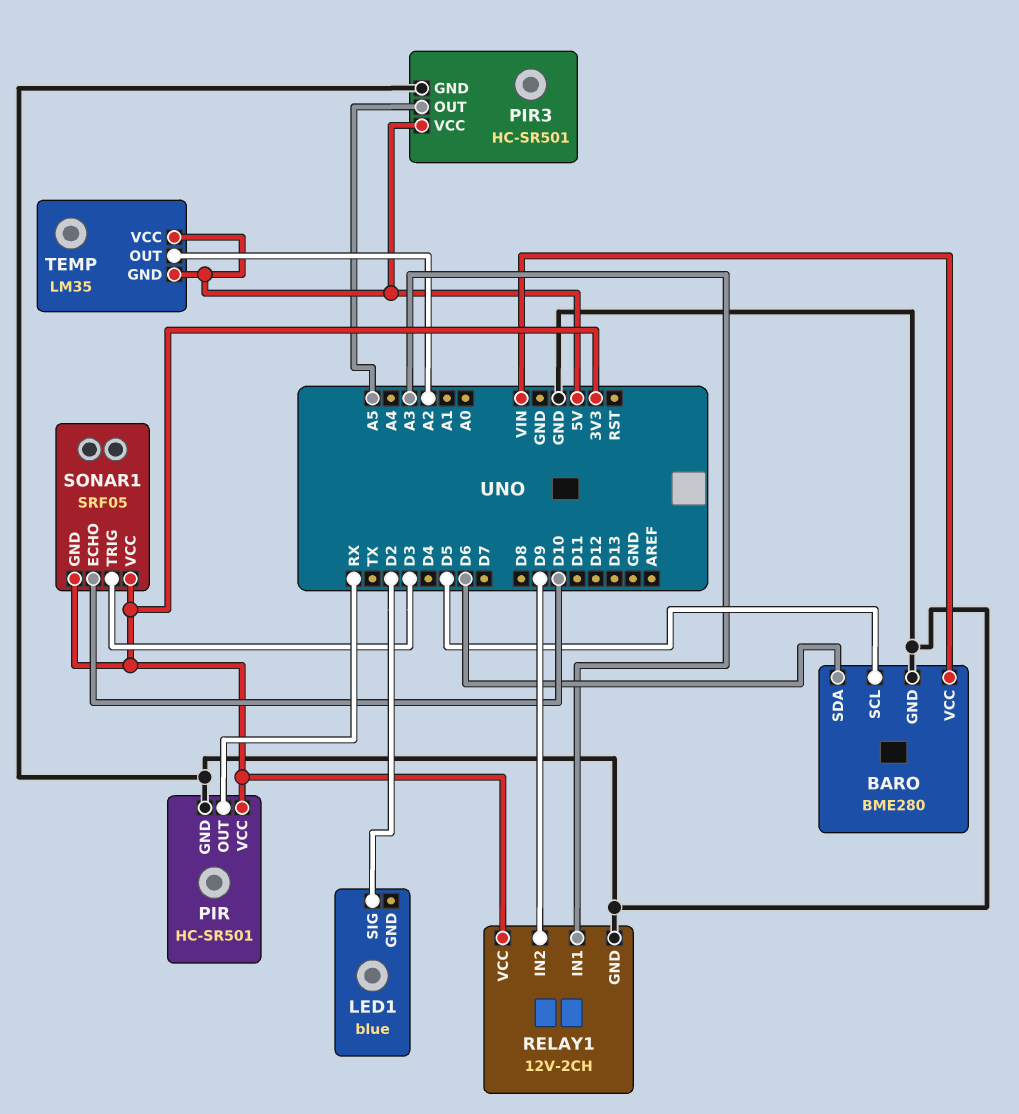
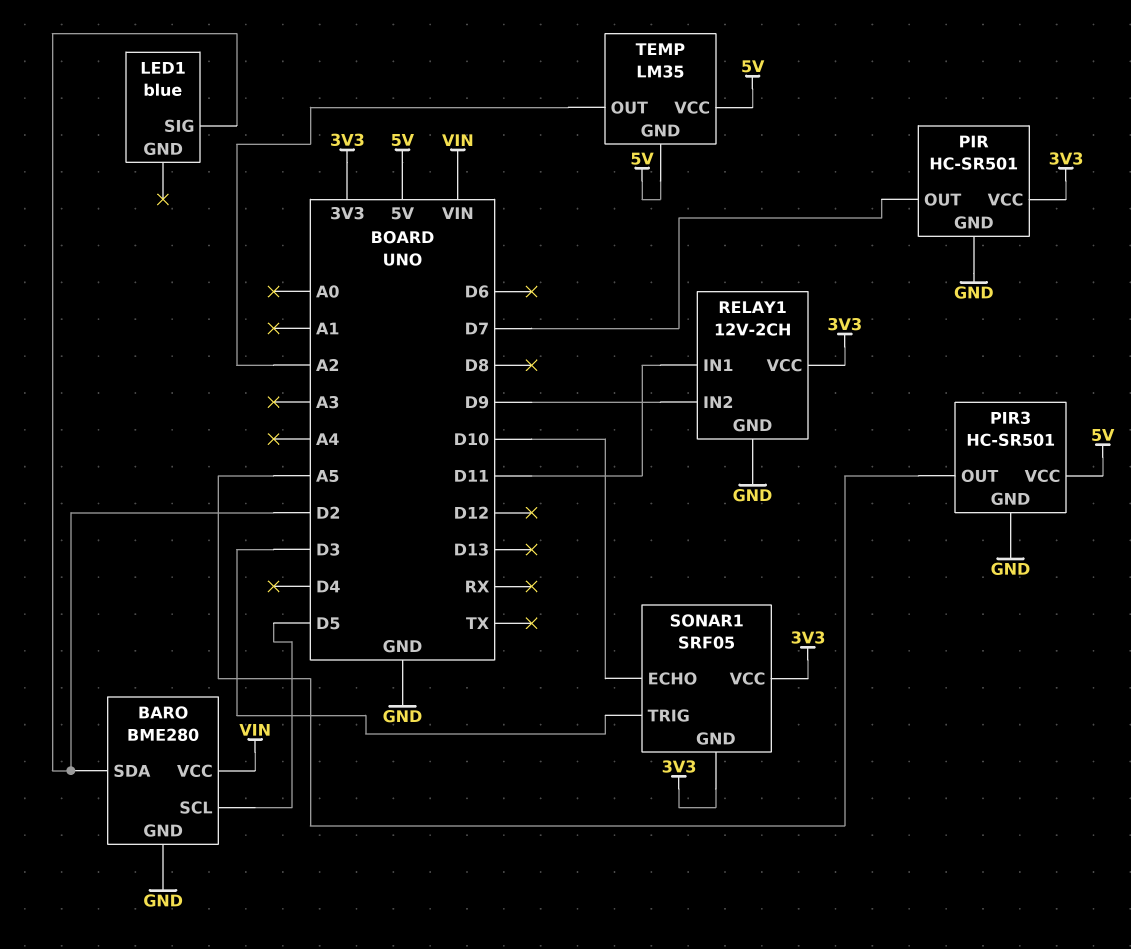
BARO pin SDA: D6 -> D2
PIR pin OUT: RX -> D7
RELAY1 pin IN1: A3 -> D11

